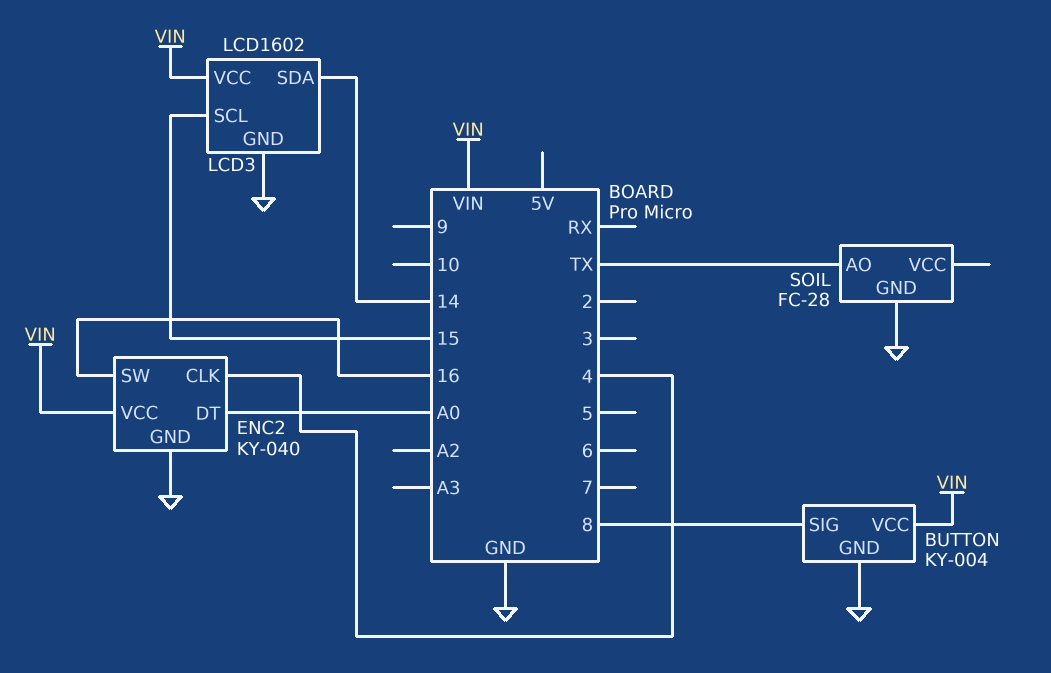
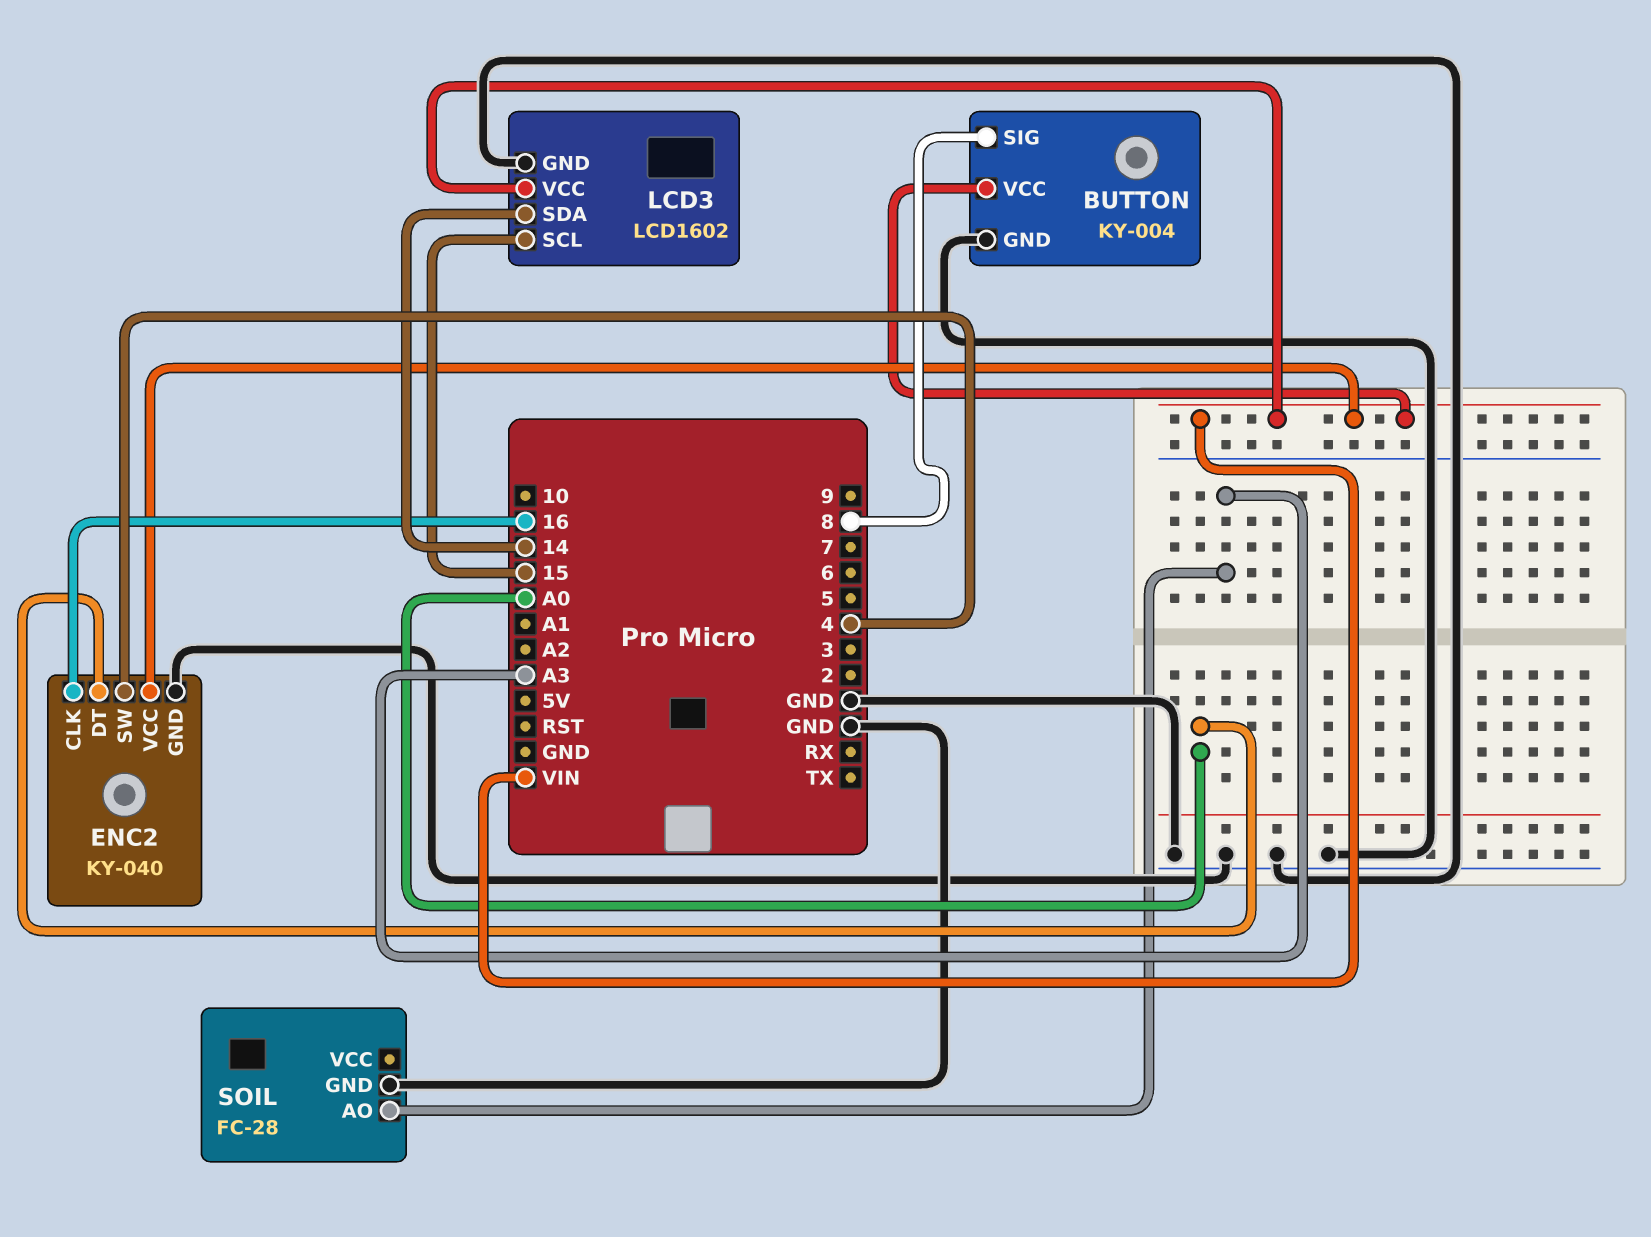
ENC2 pin CLK: 4 -> 16
ENC2 pin SW: 16 -> 4
SOIL pin AO: TX -> A3

